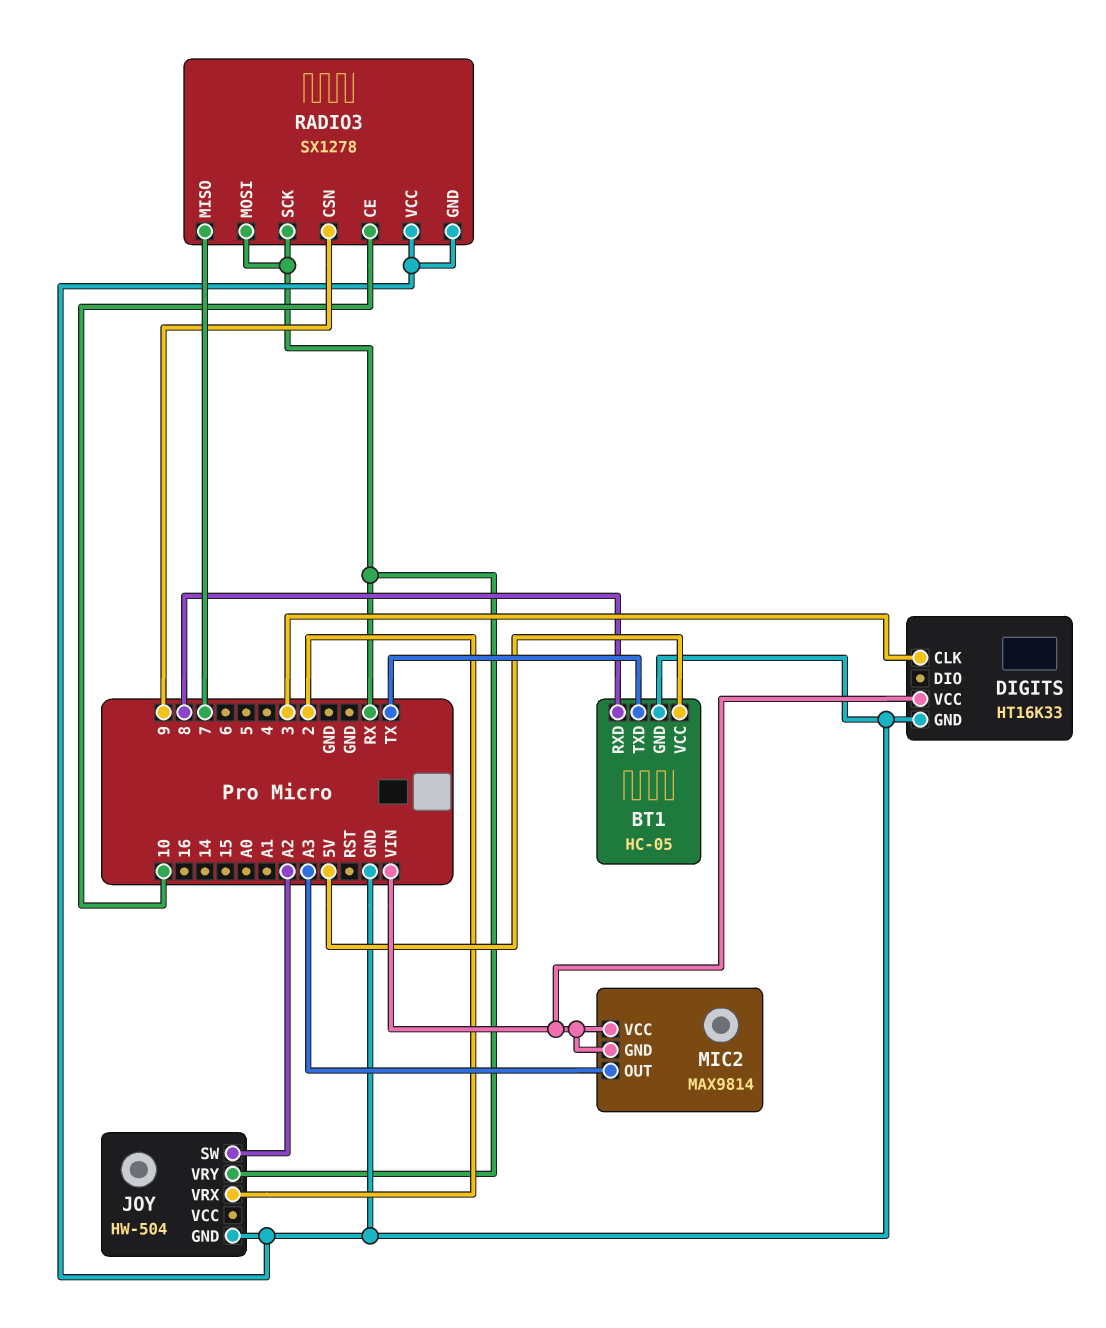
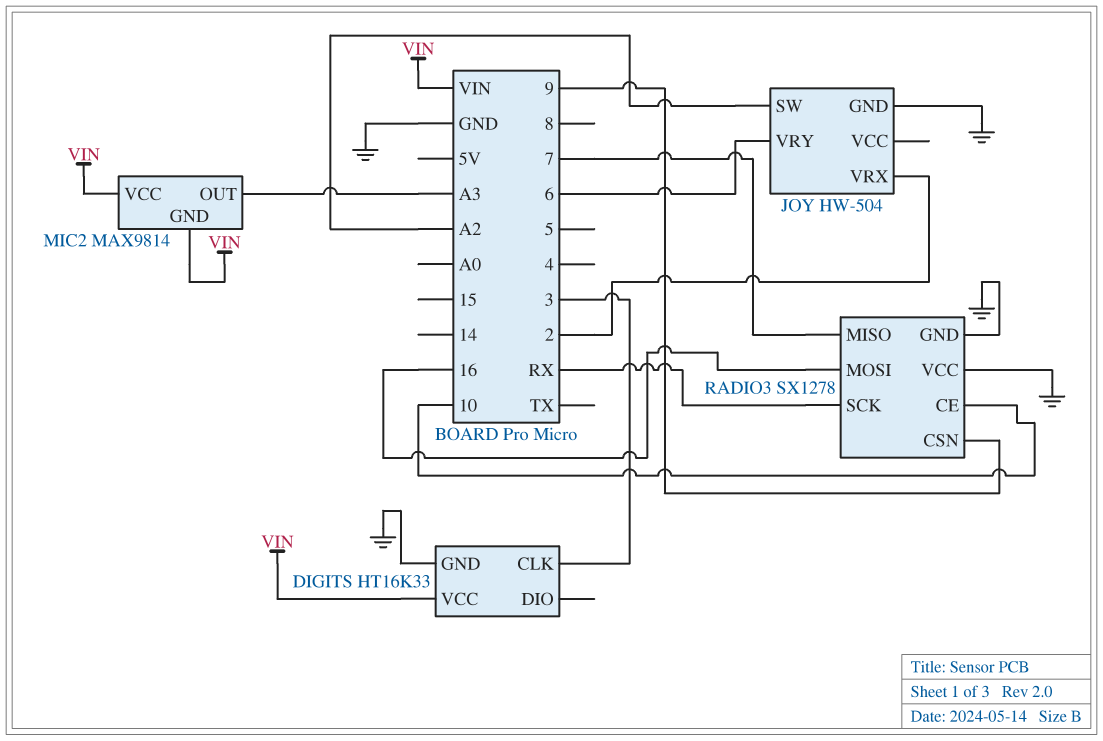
BT1: HC-05 -> none
BT1 pin GND: GND -> none
BT1 pin RXD: 8 -> none
BT1 pin TXD: TX -> none
BT1 pin VCC: 5V -> none
JOY pin VRY: RX -> 6
RADIO3 pin MOSI: RX -> 16

